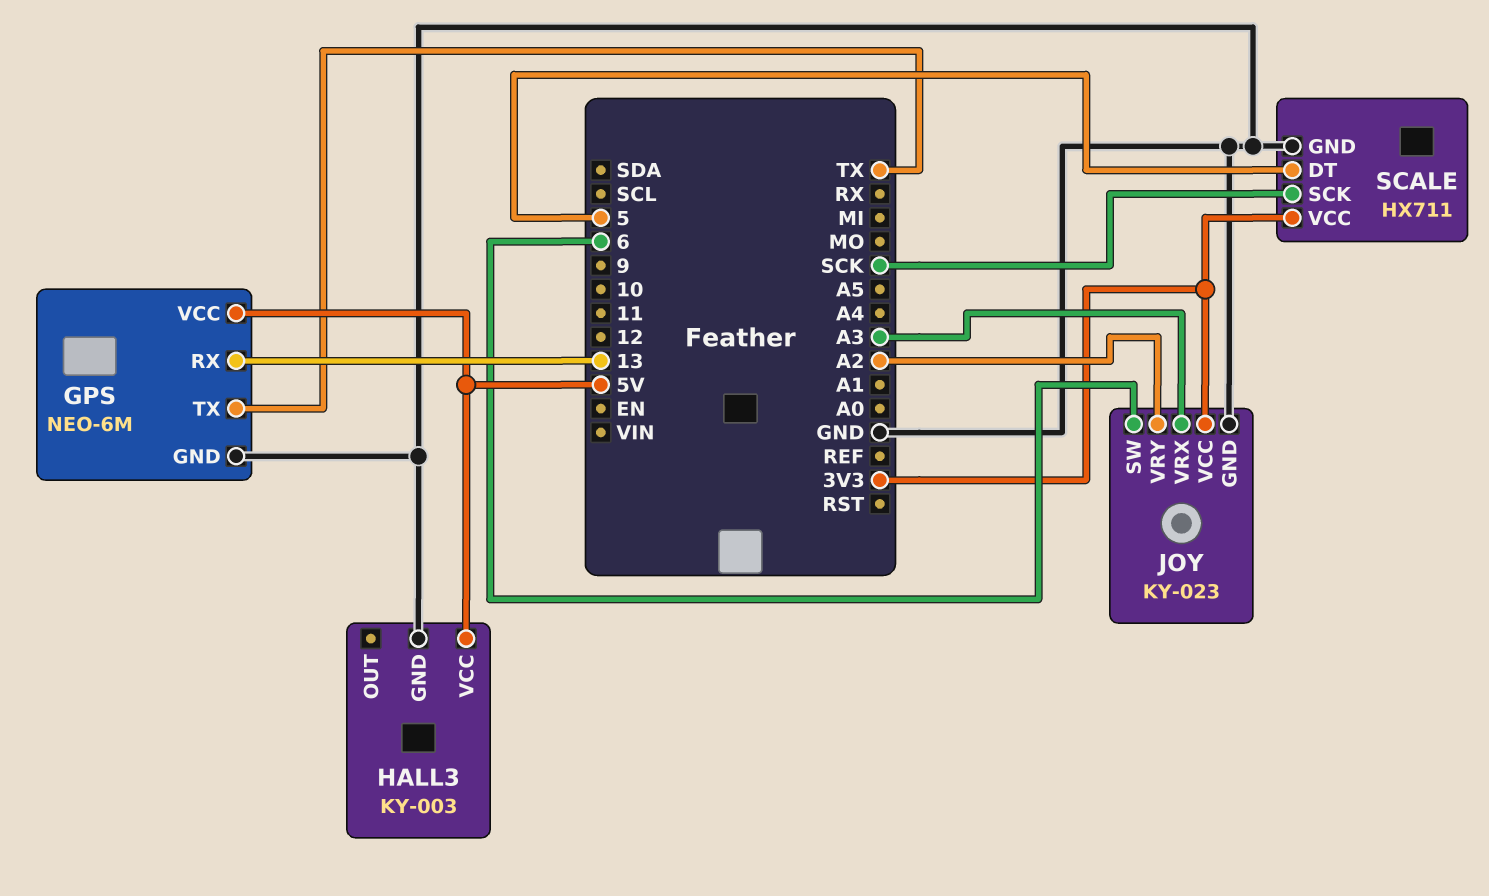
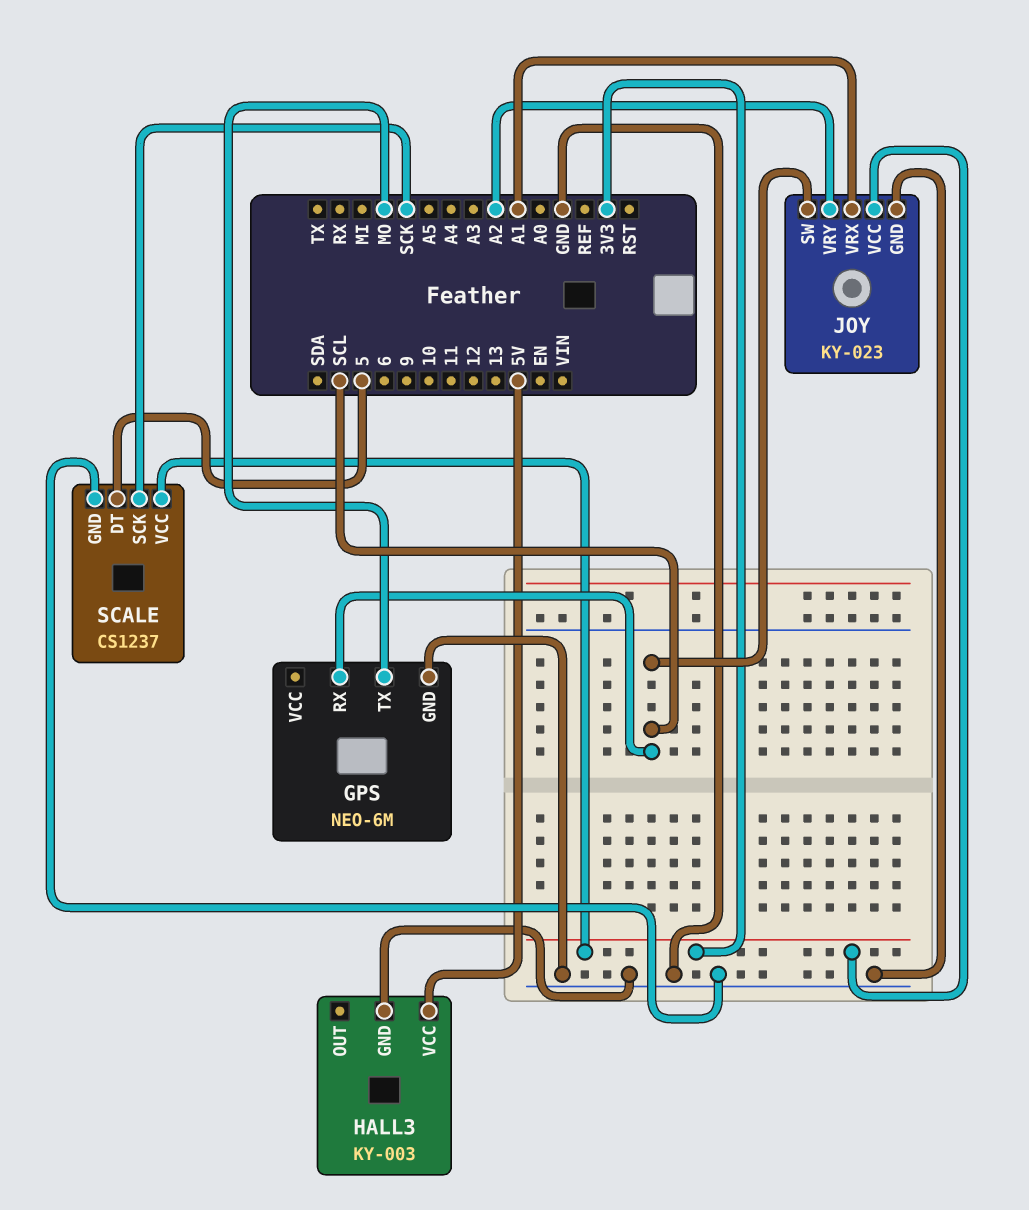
GPS pin RX: 13 -> SCL
GPS pin TX: TX -> MO
GPS pin VCC: 5V -> none
JOY pin SW: 6 -> SCL
JOY pin VRX: A3 -> A1
SCALE: HX711 -> CS1237

